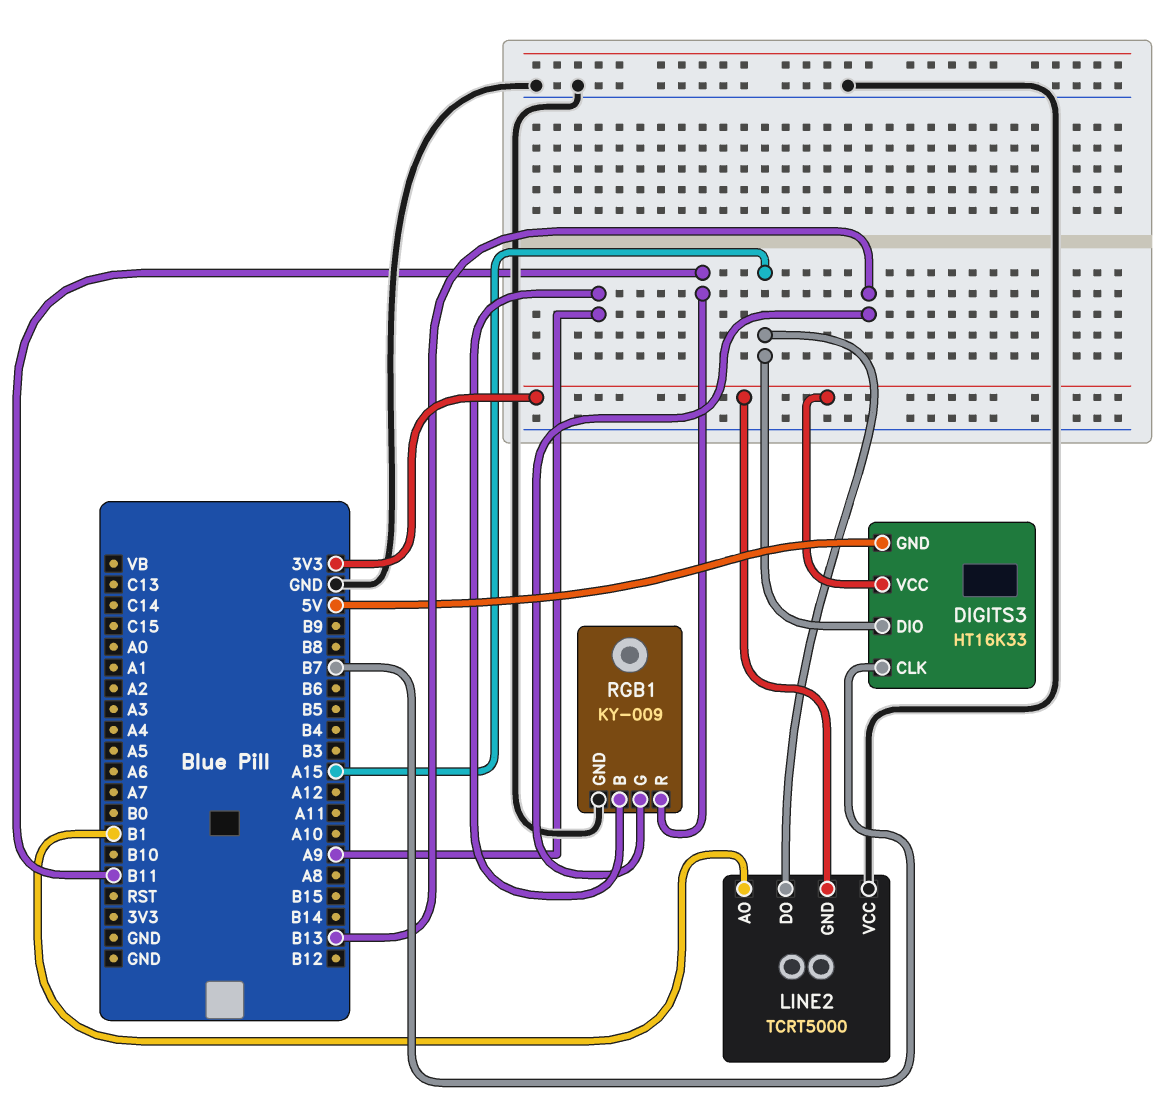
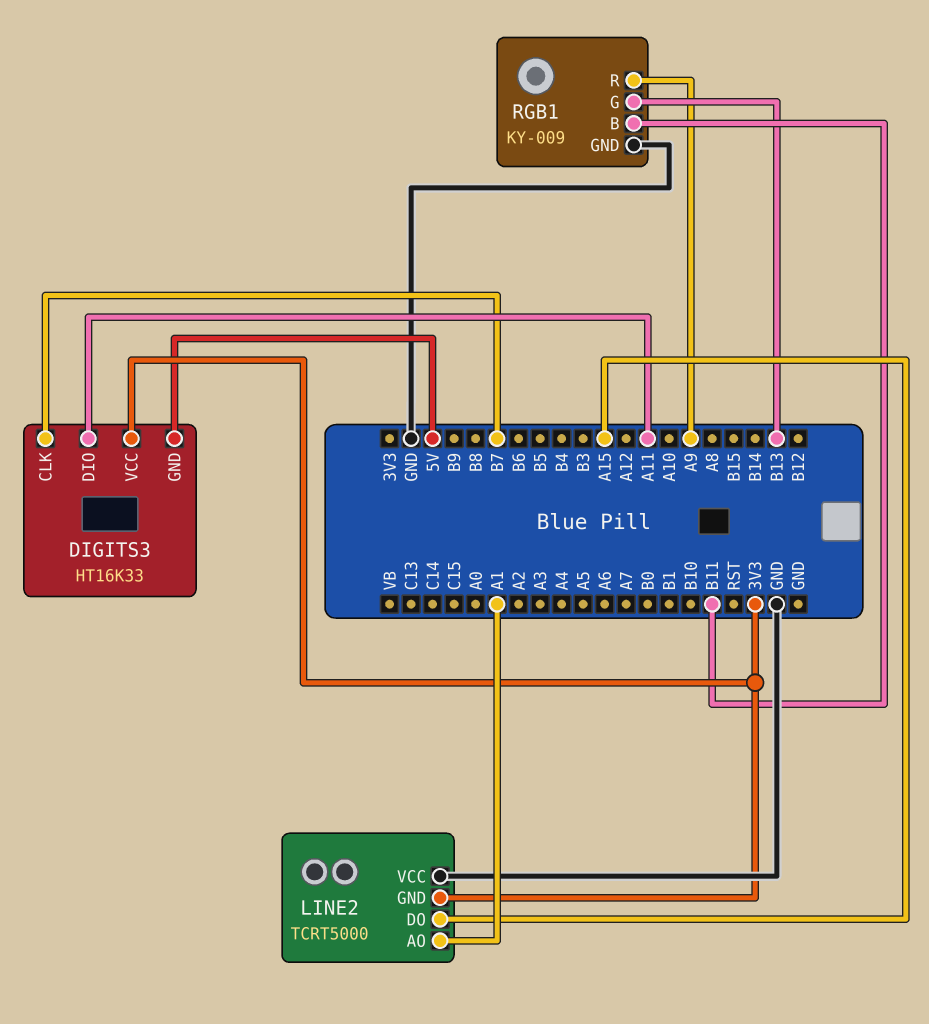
DIGITS3 pin DIO: A15 -> A11
LINE2 pin AO: B1 -> A1
RGB1 pin B: A9 -> B11
RGB1 pin R: B11 -> A9

